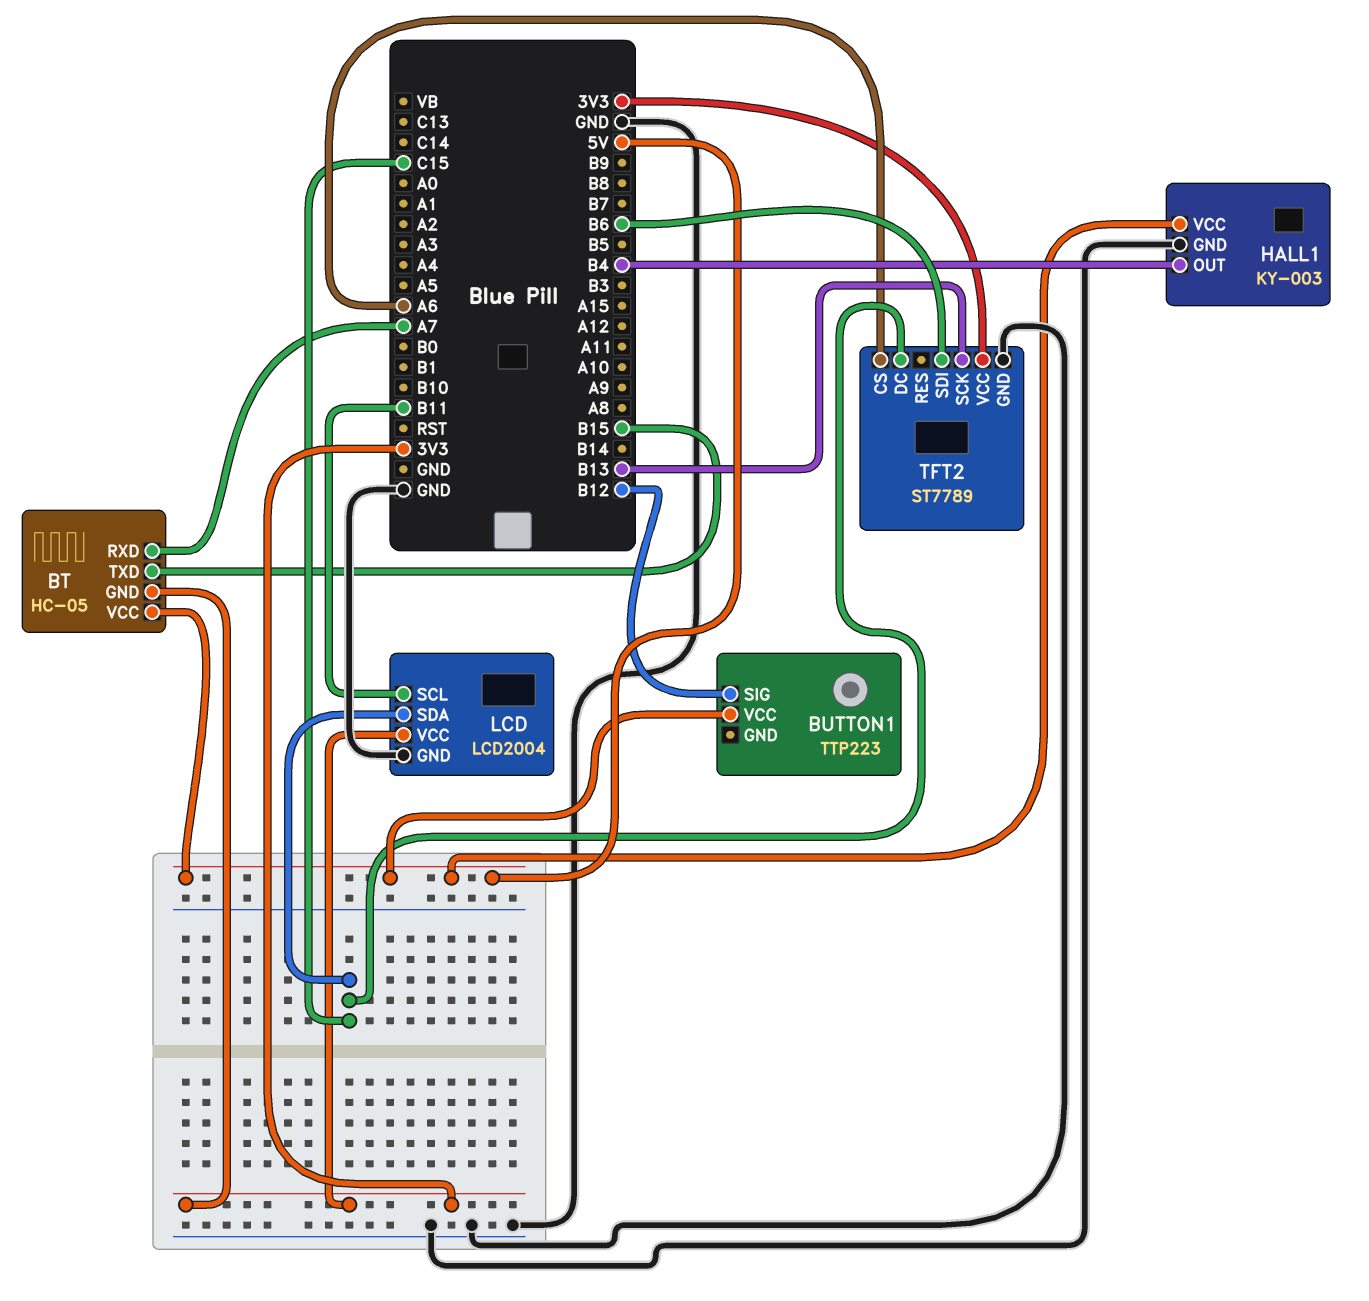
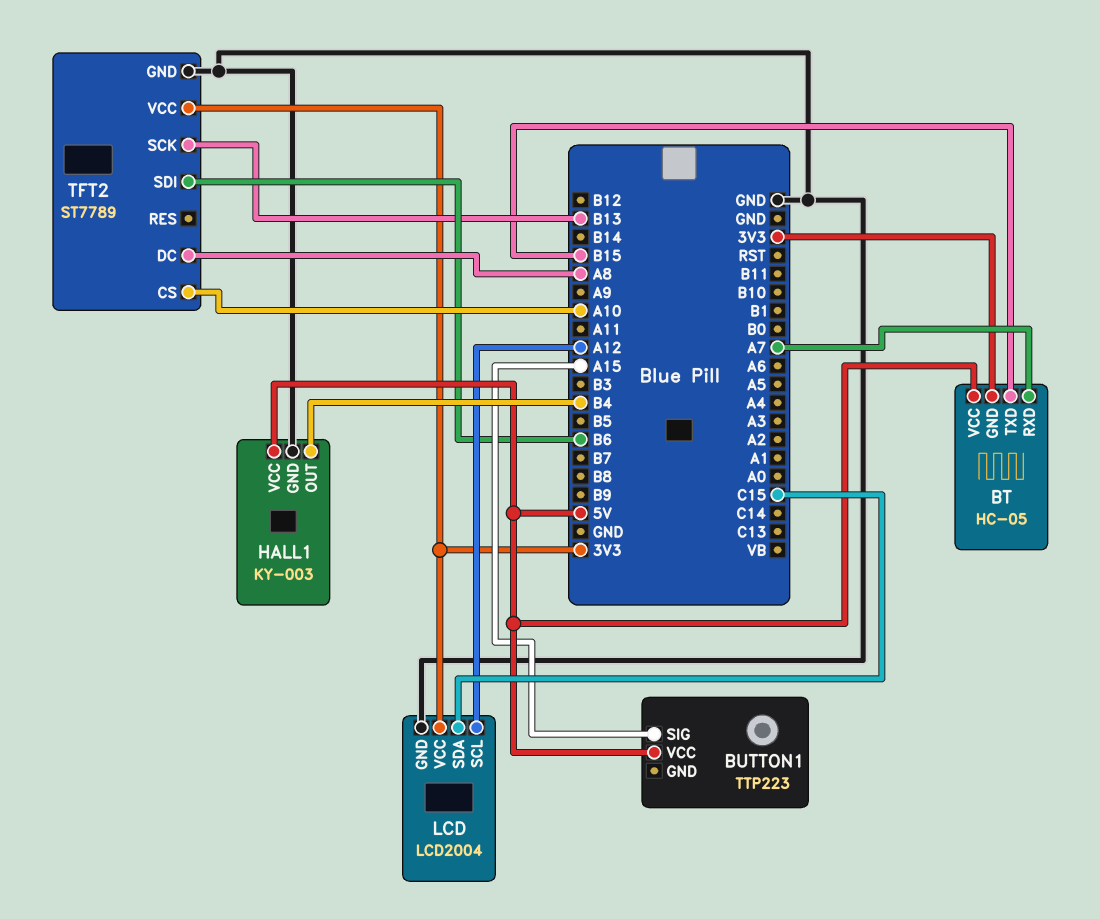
BUTTON1 pin SIG: B12 -> A15
LCD pin SCL: B11 -> A12
TFT2 pin CS: A6 -> A10
TFT2 pin DC: C15 -> A8

